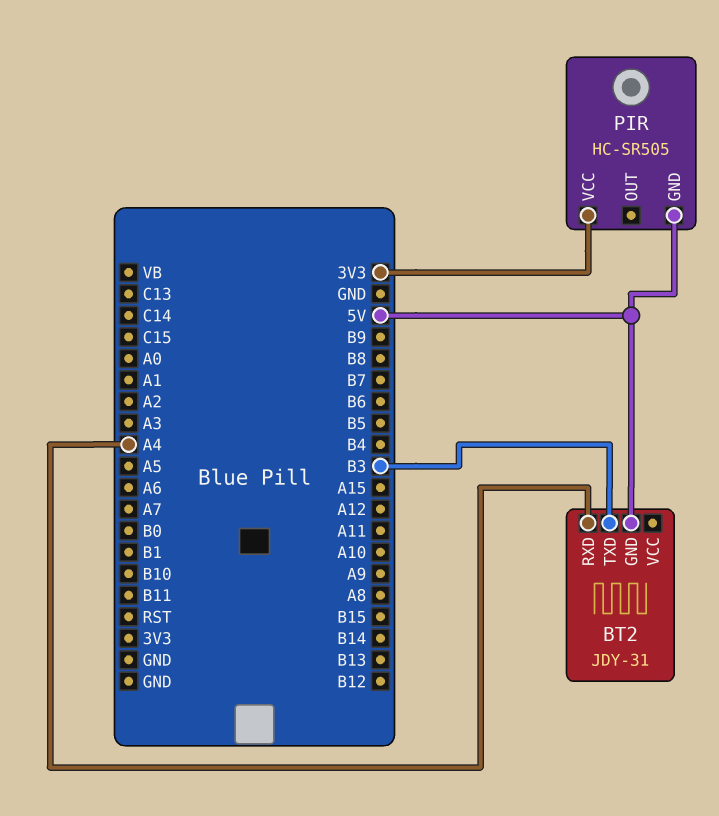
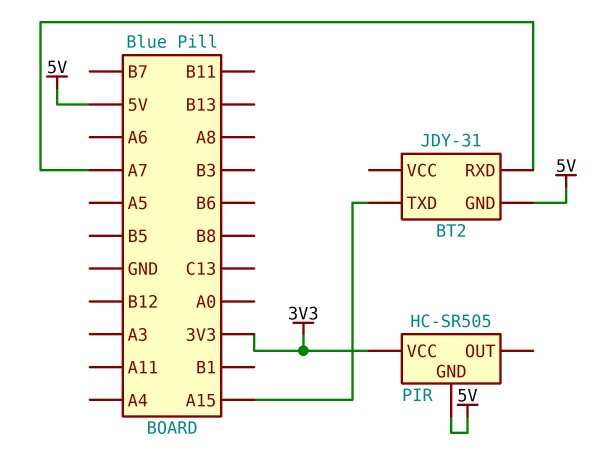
BT2 pin RXD: A4 -> A7
BT2 pin TXD: B3 -> A15

